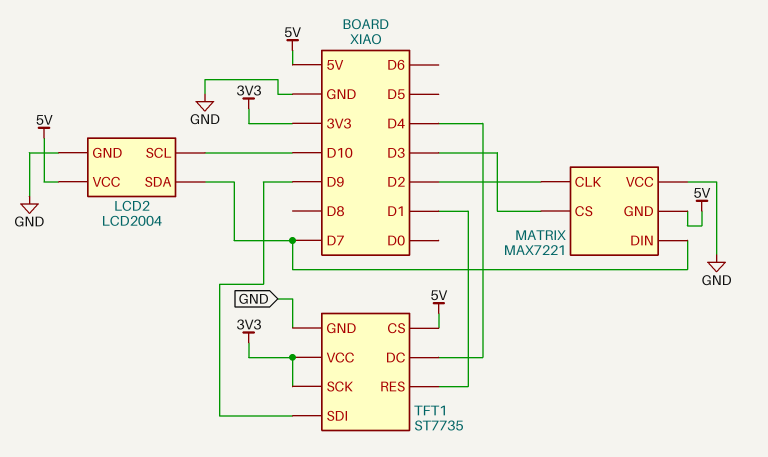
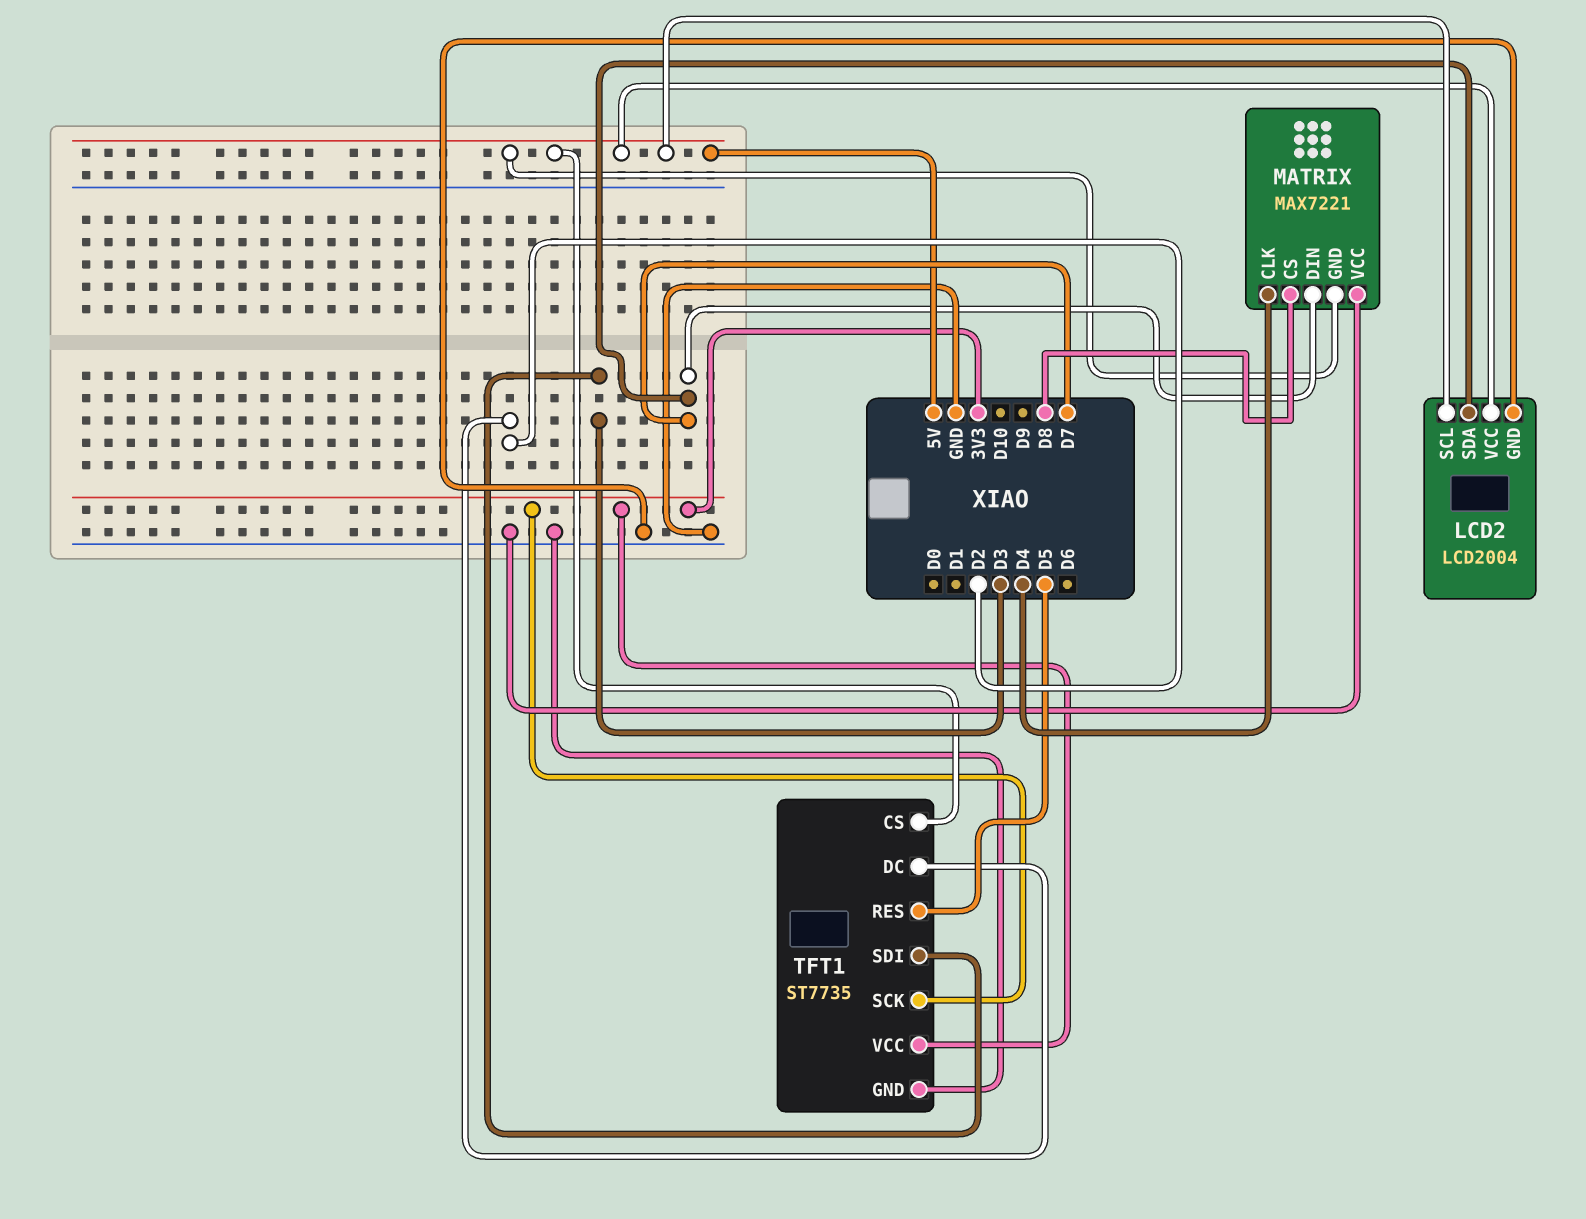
LCD2 pin SCL: D10 -> 5V
MATRIX pin CLK: D2 -> D4
MATRIX pin CS: D3 -> D8
TFT1 pin DC: D4 -> D2
TFT1 pin RES: D1 -> D5
TFT1 pin SDI: D9 -> D3

